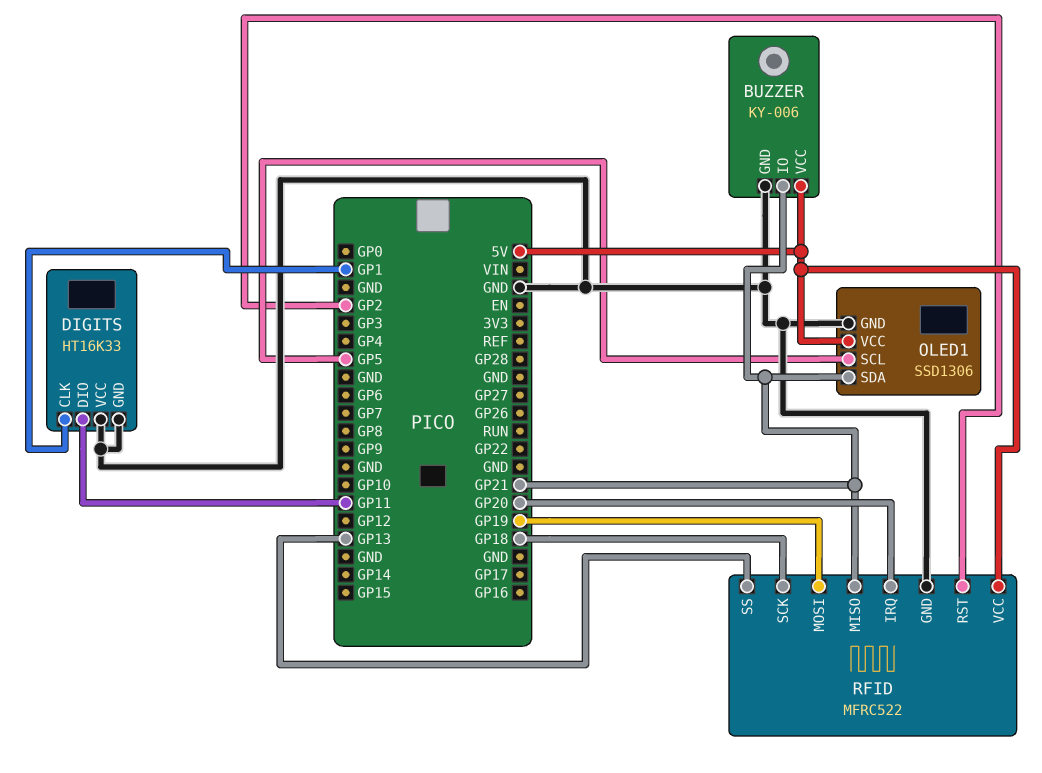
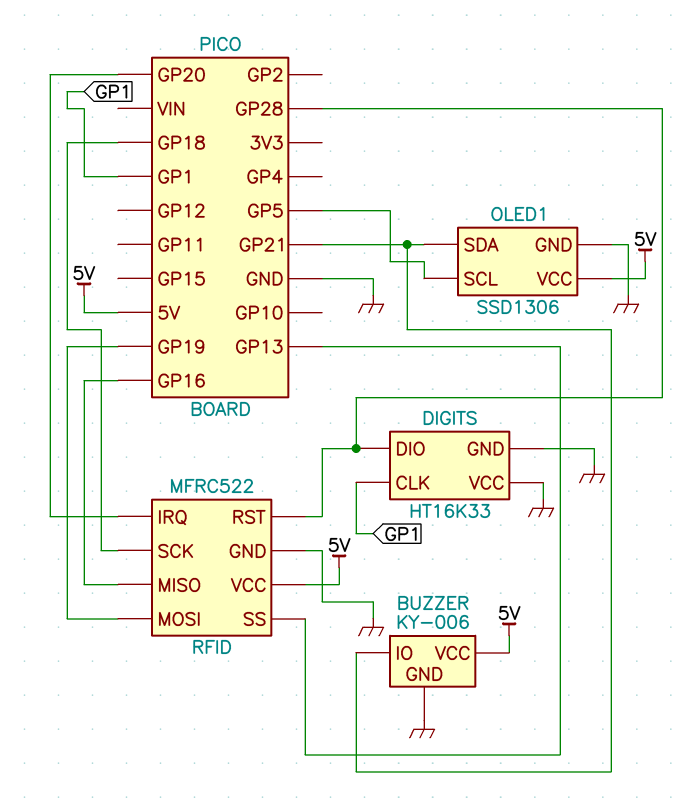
DIGITS pin DIO: GP11 -> GP28
RFID pin MISO: GP21 -> GP16
RFID pin RST: GP2 -> GP28

